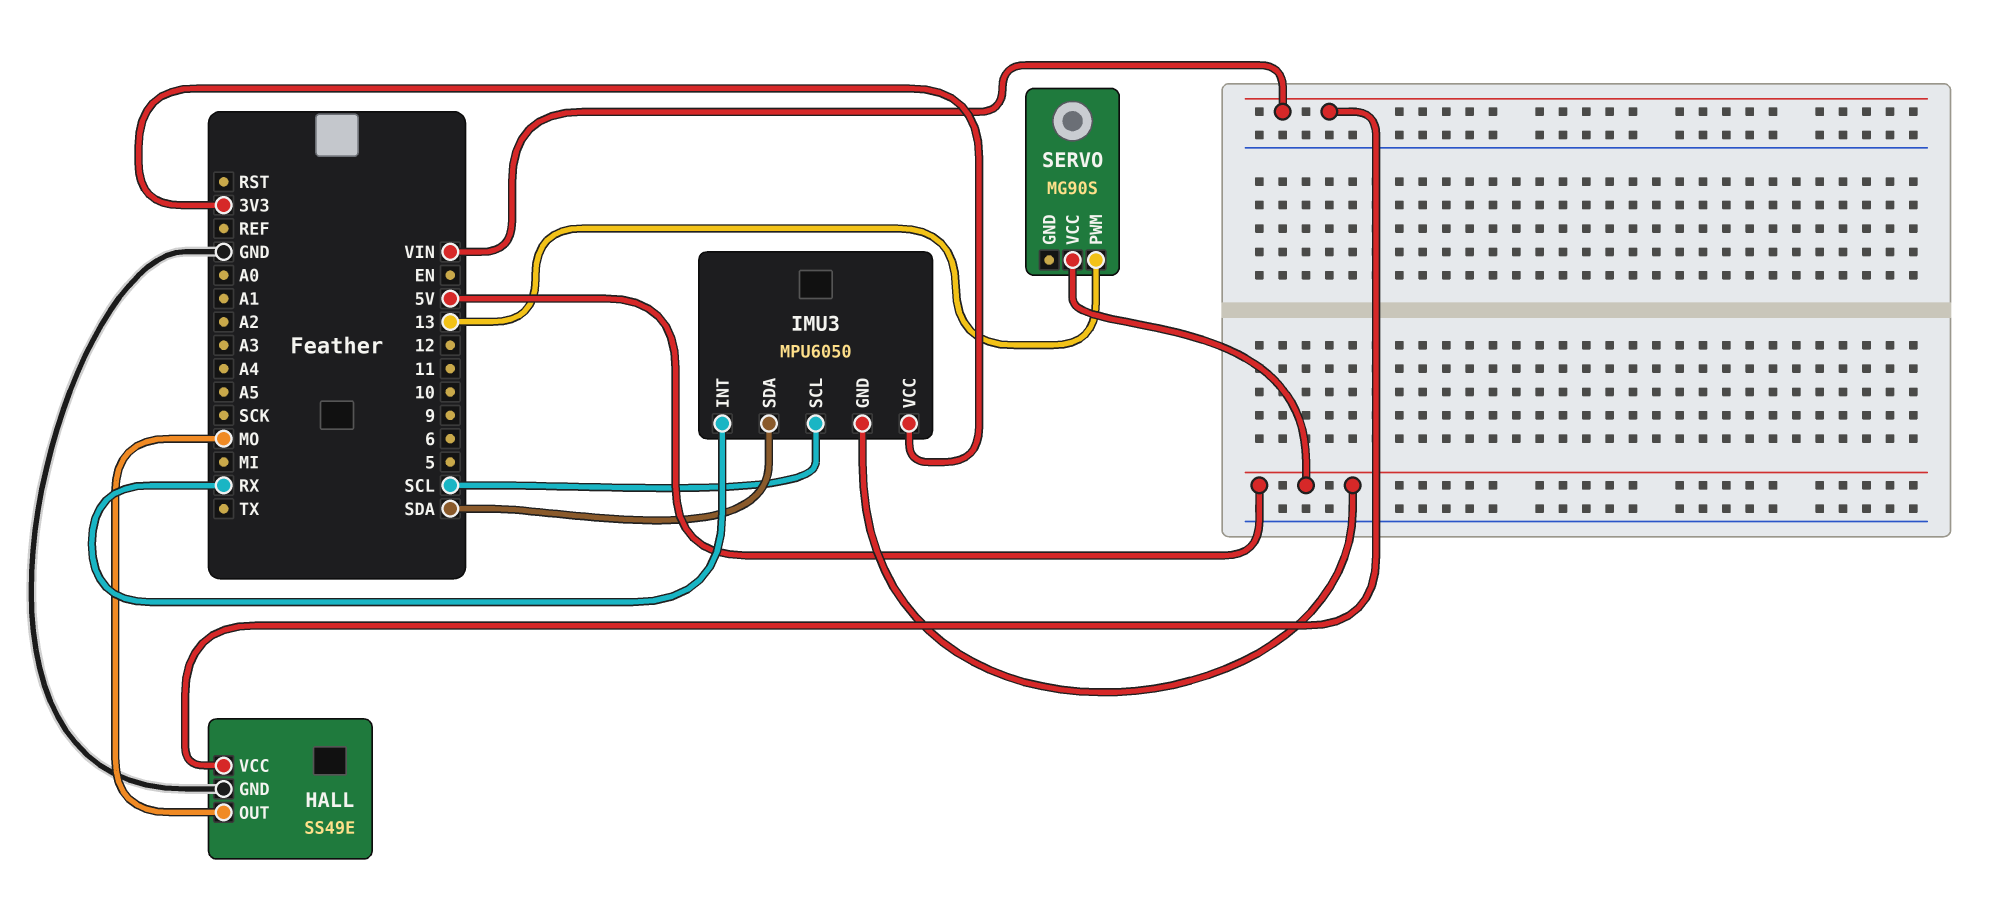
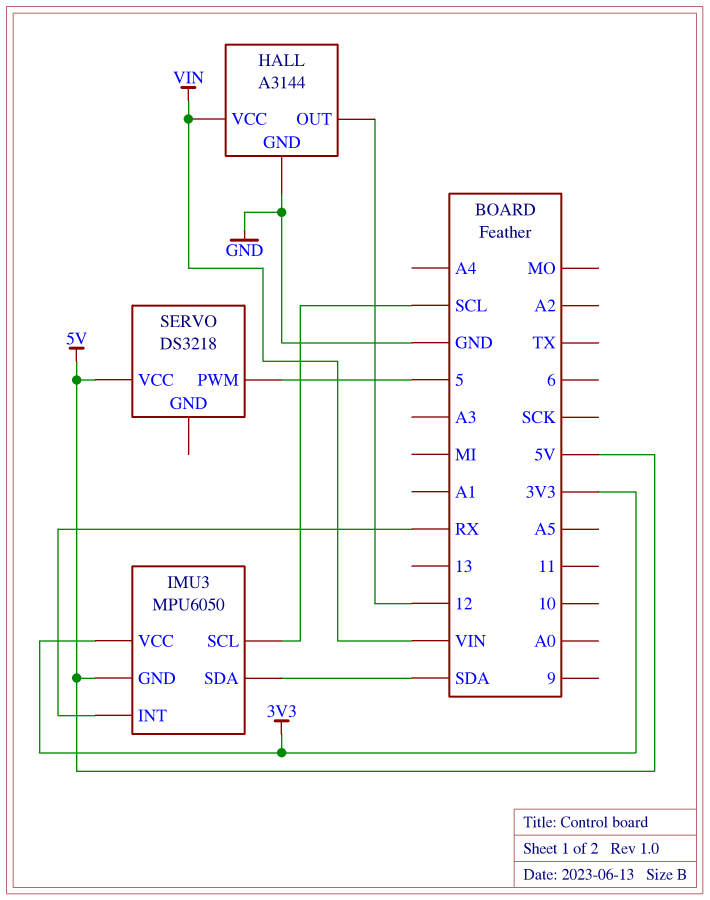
HALL: SS49E -> A3144
HALL pin OUT: MO -> 12
SERVO: MG90S -> DS3218
SERVO pin PWM: 13 -> 5

